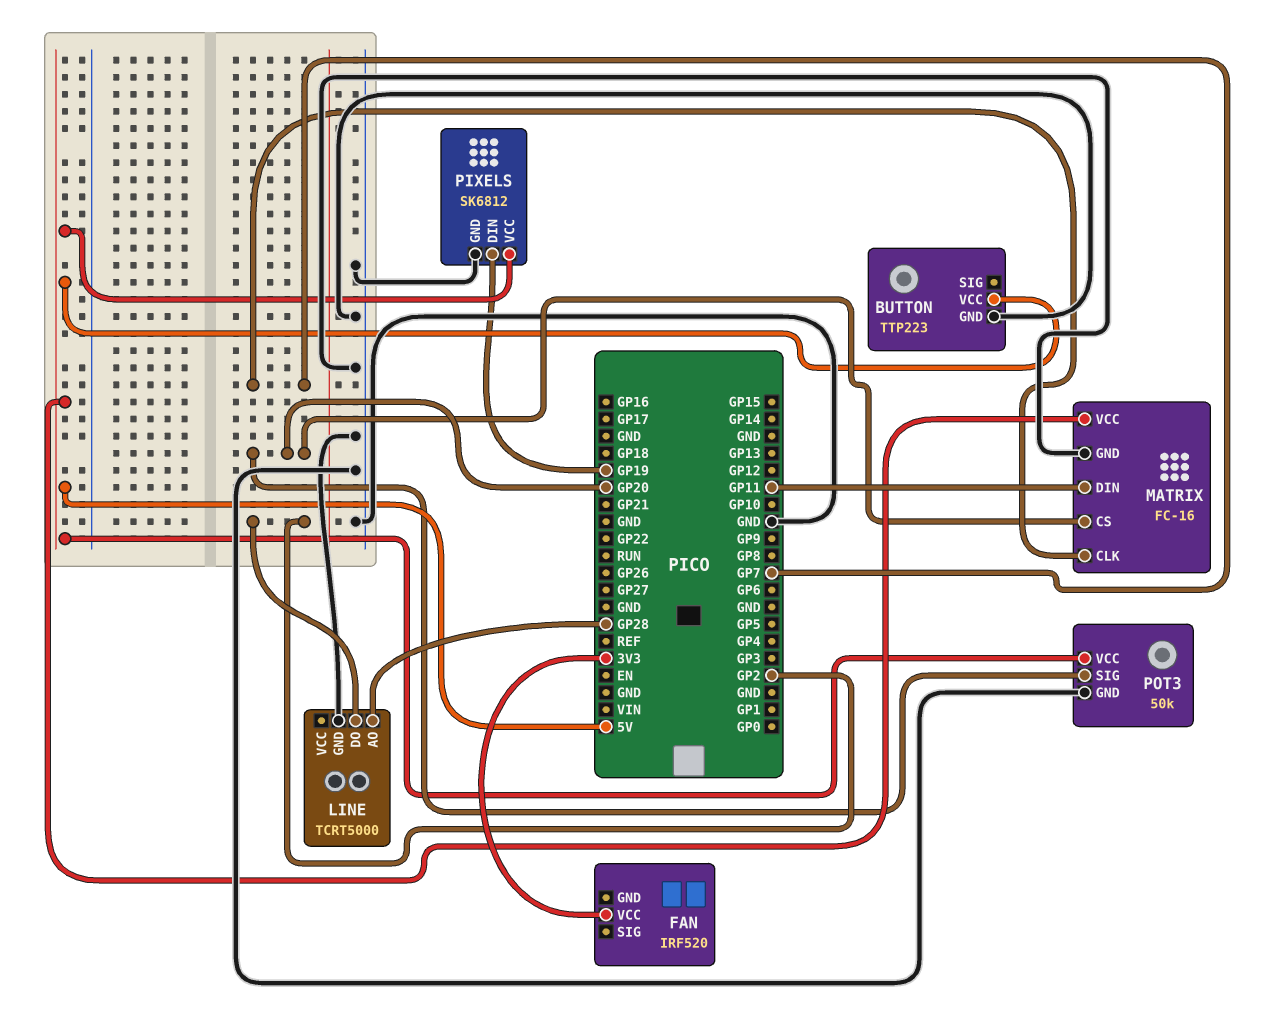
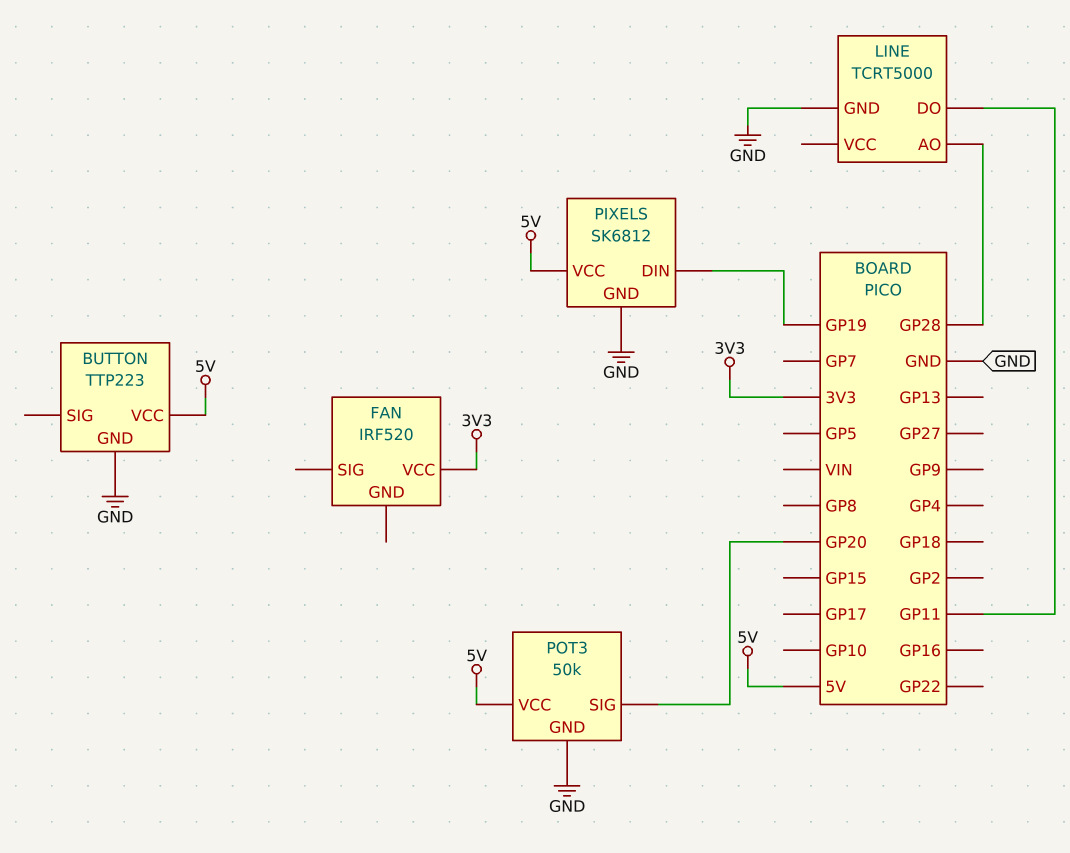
LINE pin DO: GP2 -> GP11
MATRIX: FC-16 -> none
MATRIX pin CLK: GP7 -> none
MATRIX pin CS: GP20 -> none
MATRIX pin DIN: GP11 -> none
MATRIX pin GND: GND -> none
MATRIX pin VCC: 5V -> none

